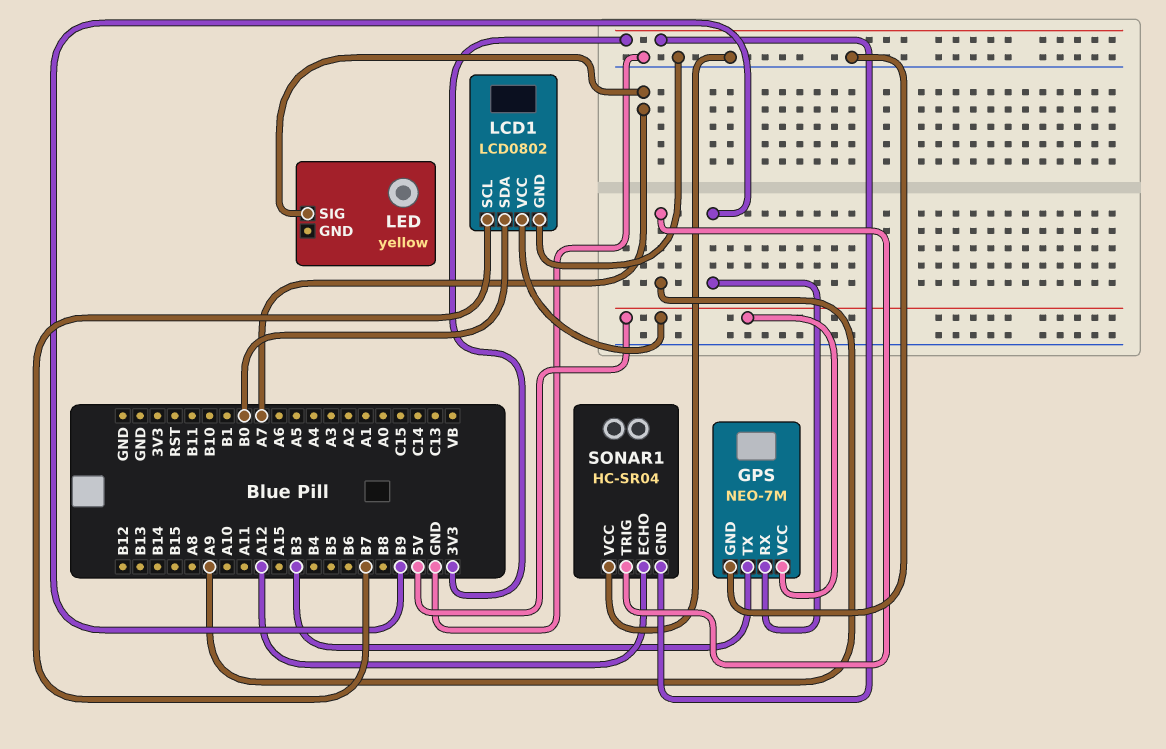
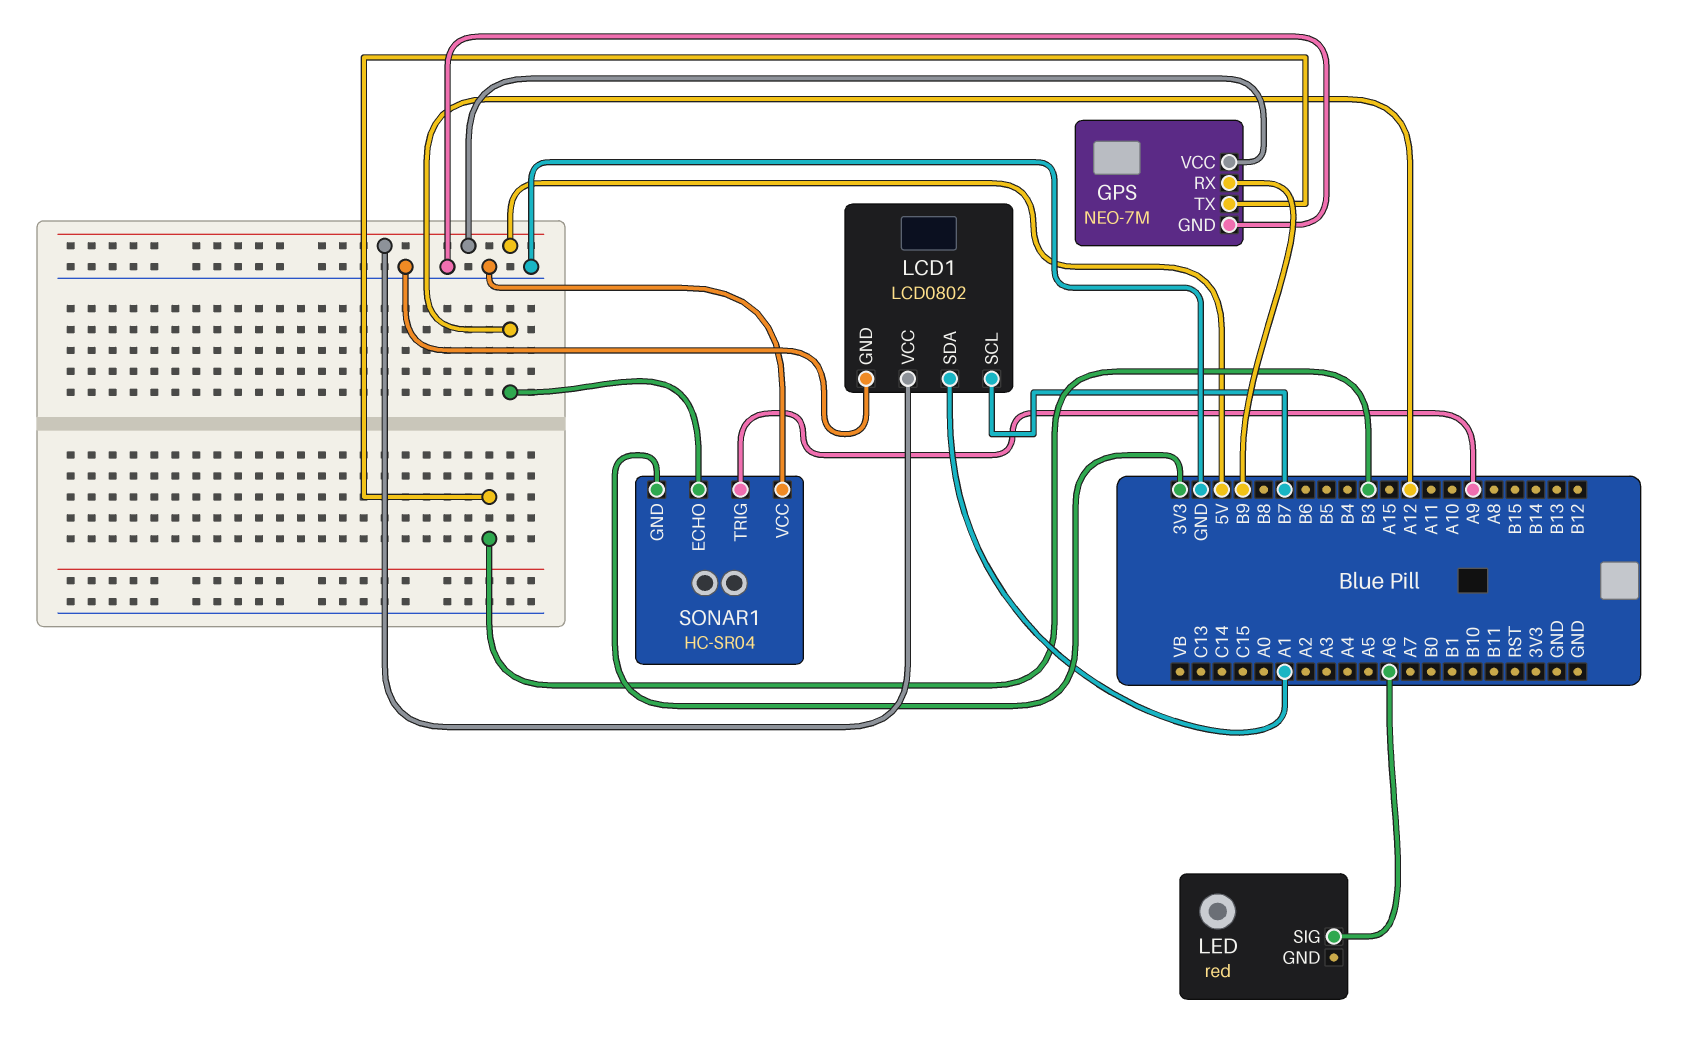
LCD1 pin SDA: B0 -> A1
LED: yellow -> red
LED pin SIG: A7 -> A6

